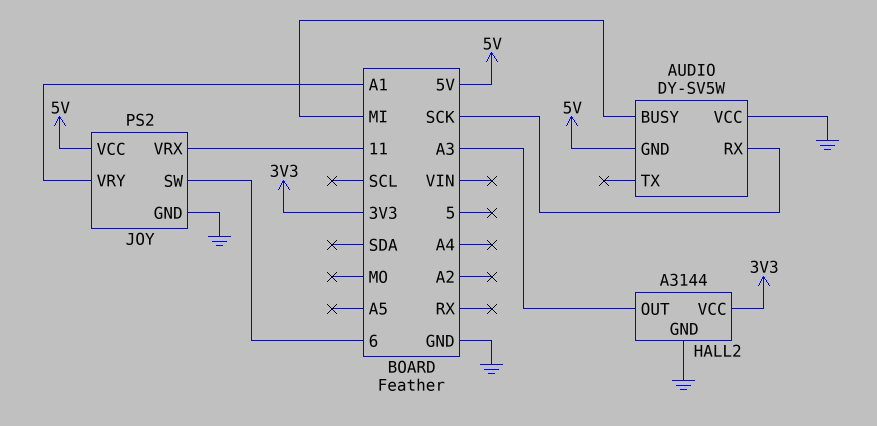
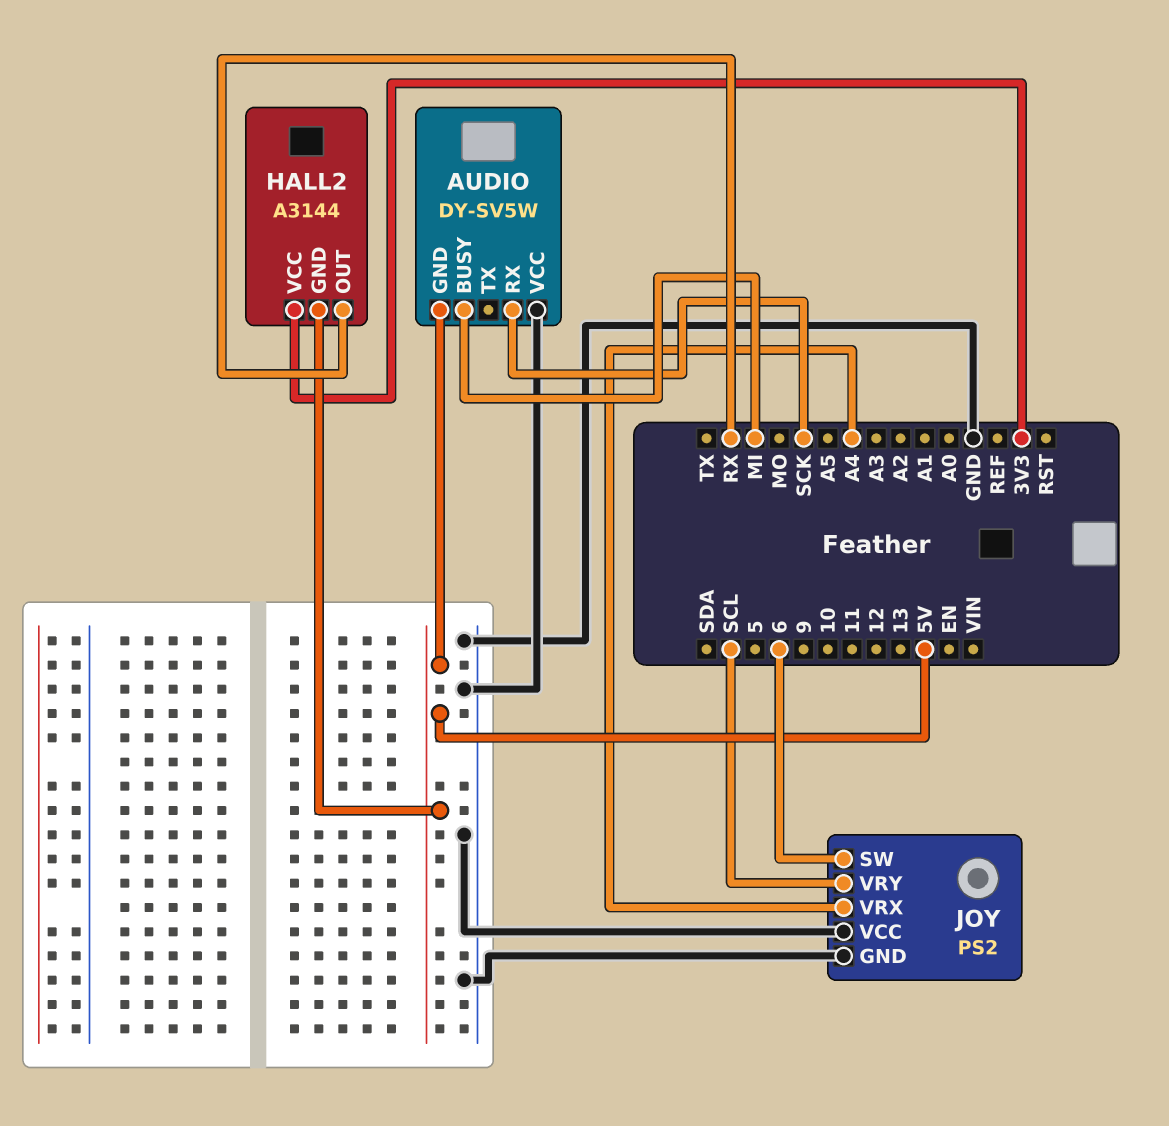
HALL2 pin GND: GND -> 5V
HALL2 pin OUT: A3 -> RX
JOY pin VCC: 5V -> GND
JOY pin VRX: 11 -> A4
JOY pin VRY: A1 -> SCL

